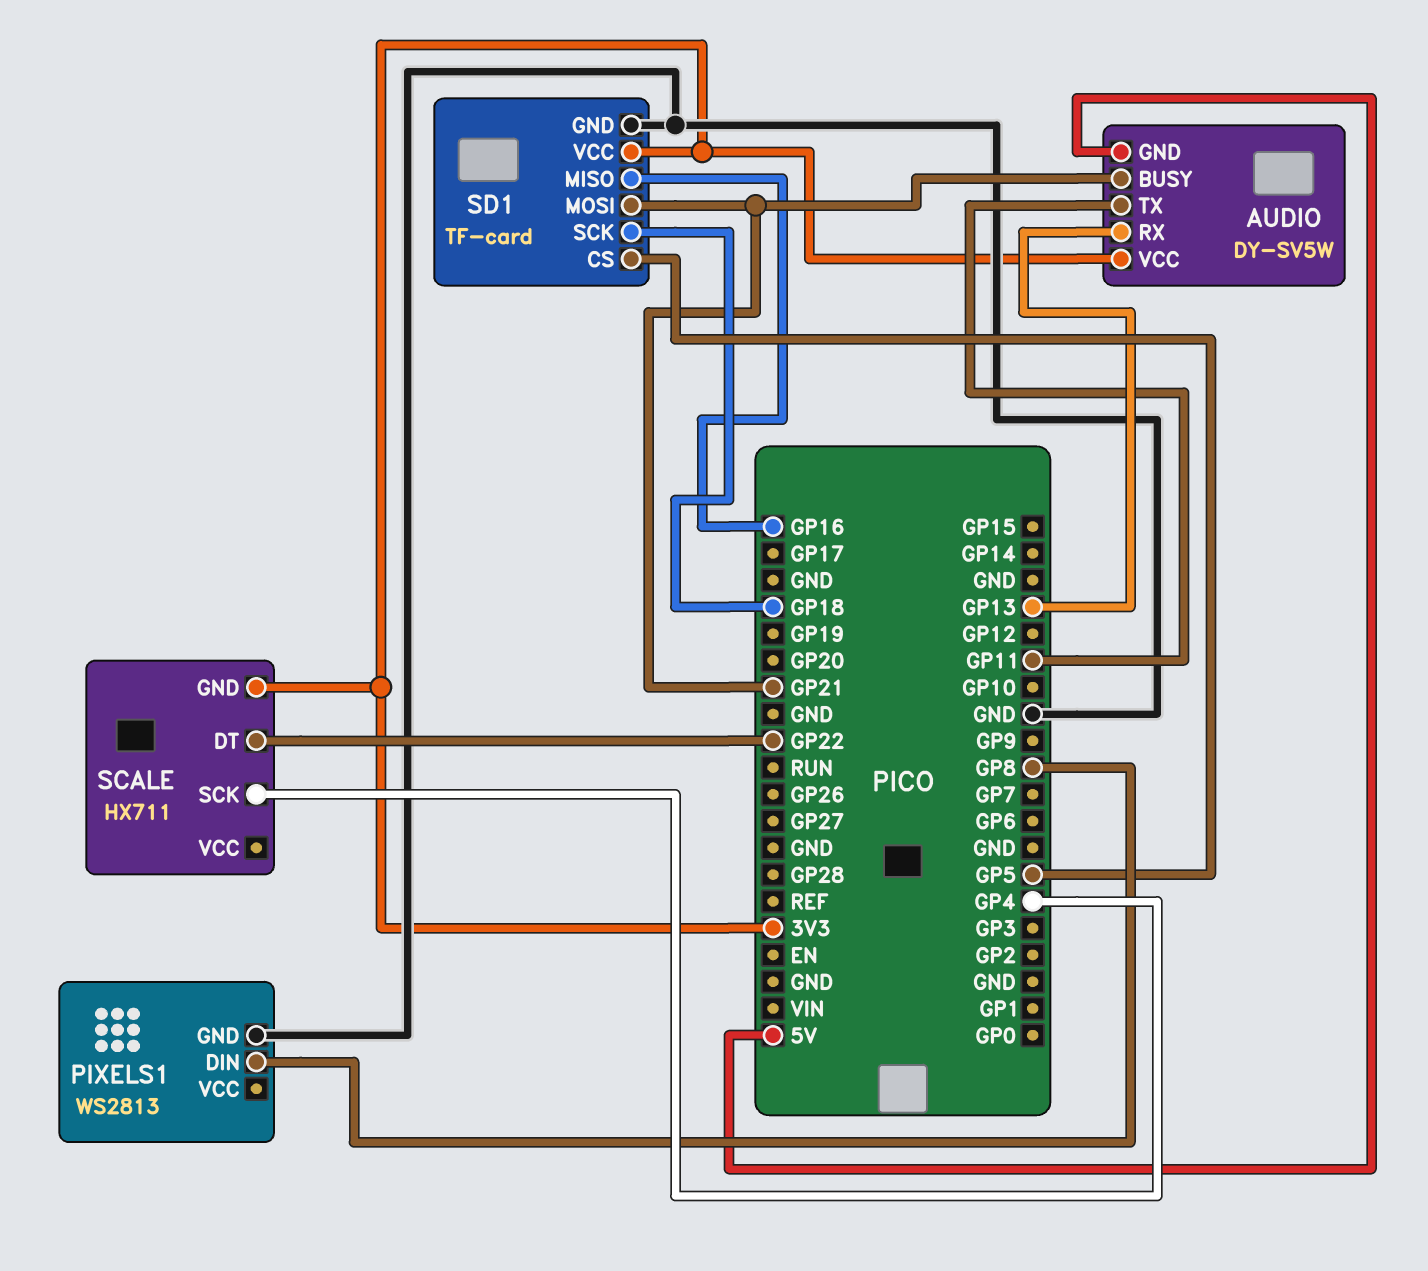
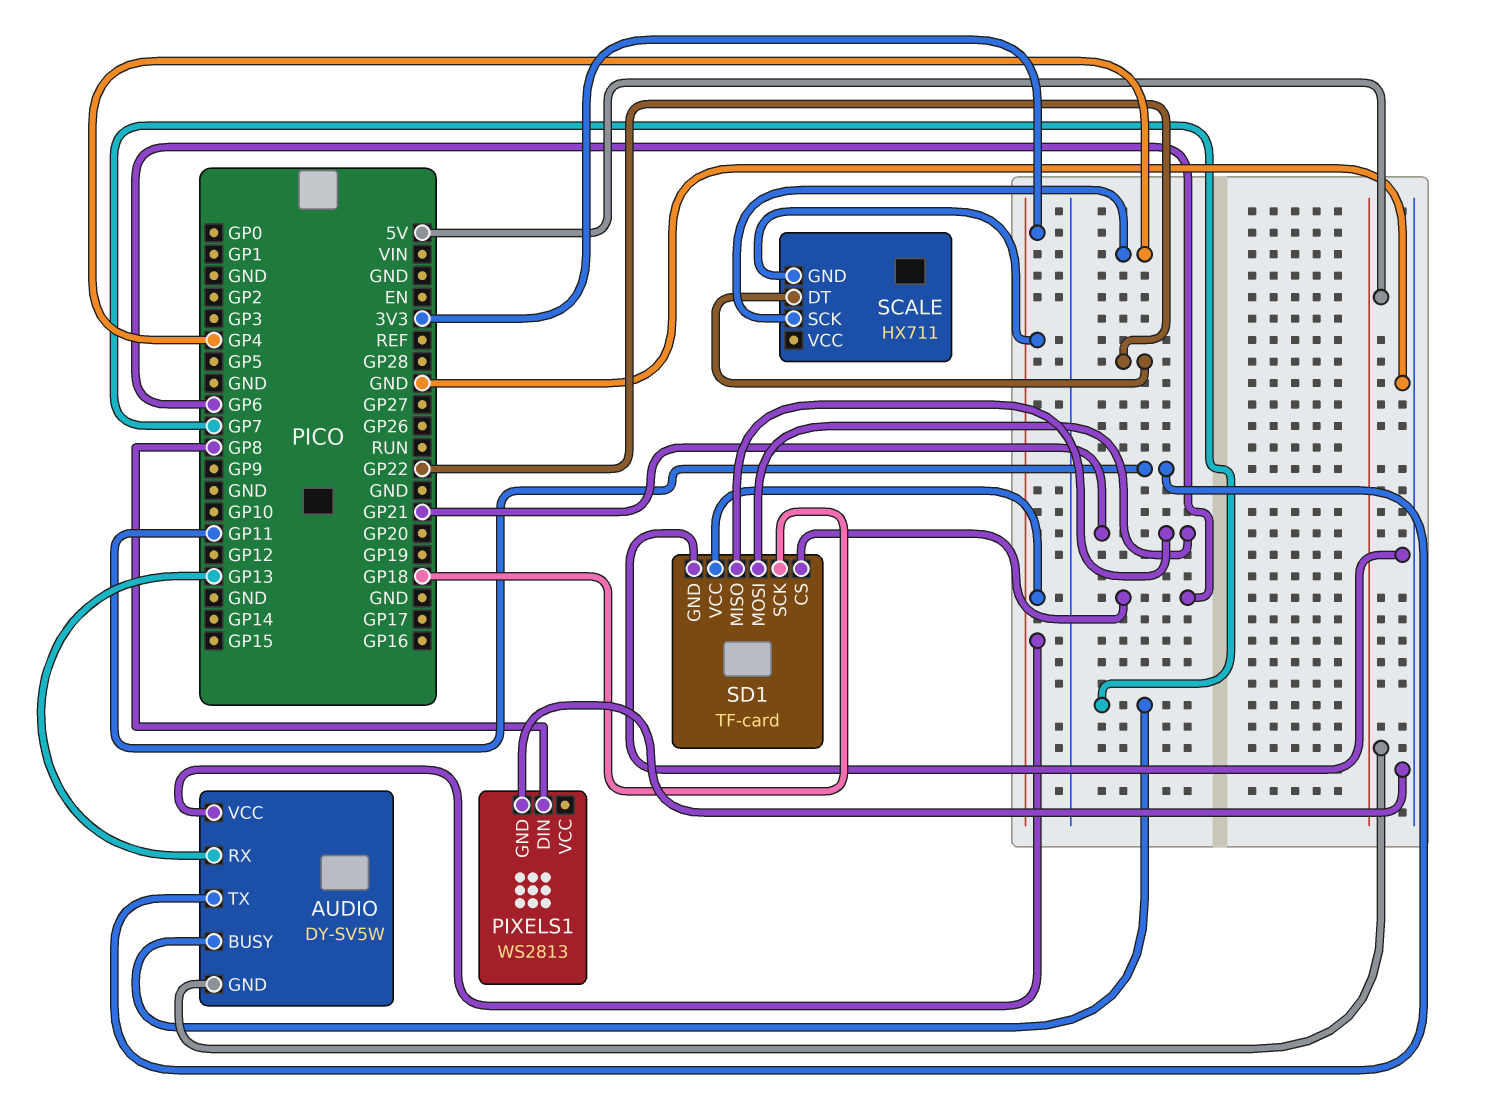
AUDIO pin BUSY: GP21 -> GP7
SD1 pin CS: GP5 -> GP6
SD1 pin MISO: GP16 -> GP21

